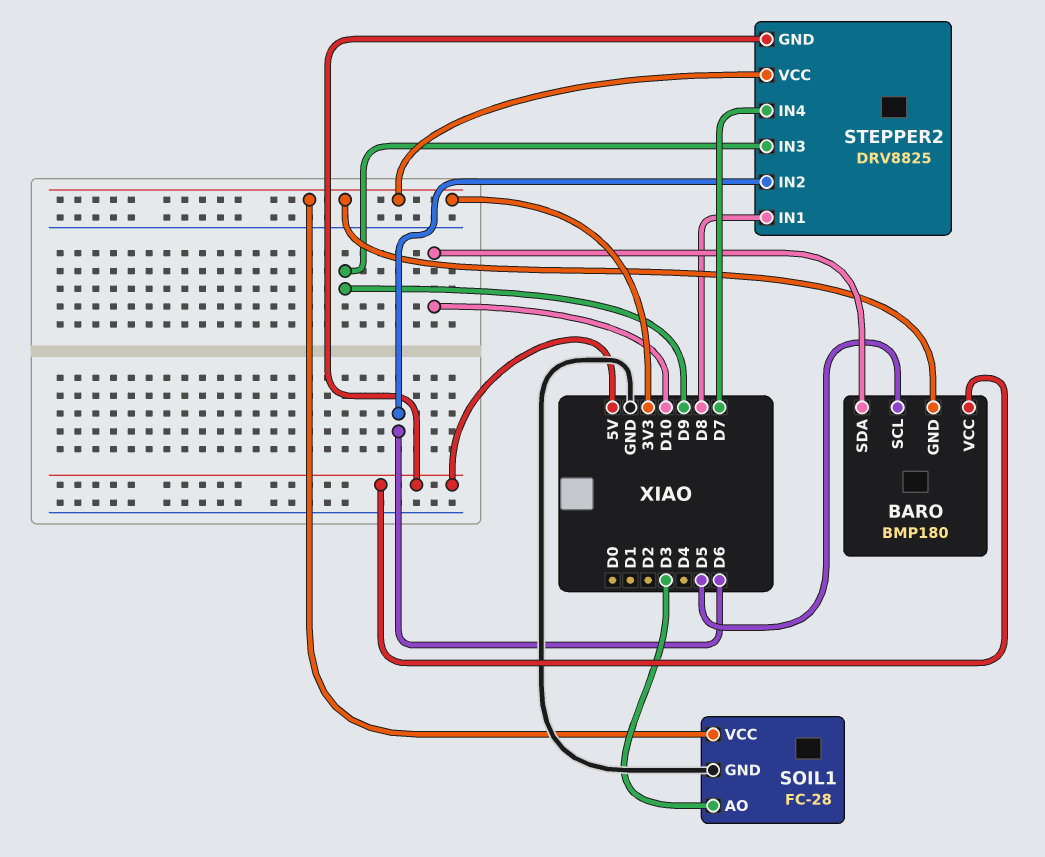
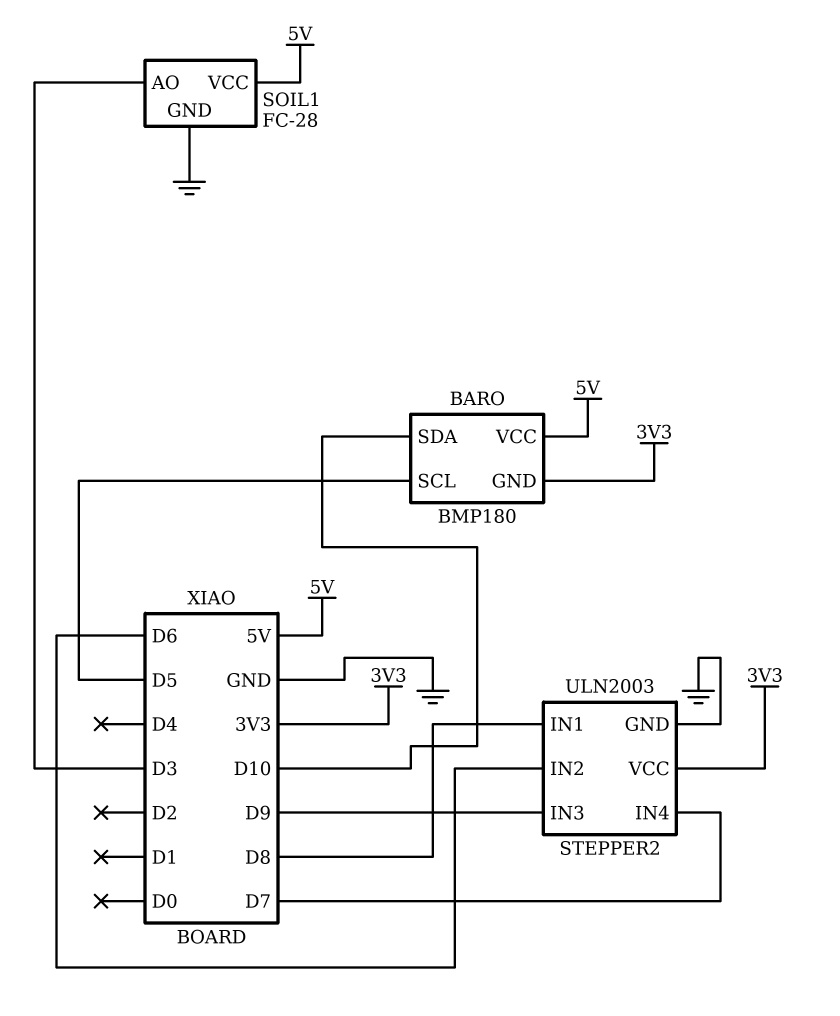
SOIL1 pin VCC: 3V3 -> 5V
STEPPER2: DRV8825 -> ULN2003
STEPPER2 pin GND: 5V -> GND

